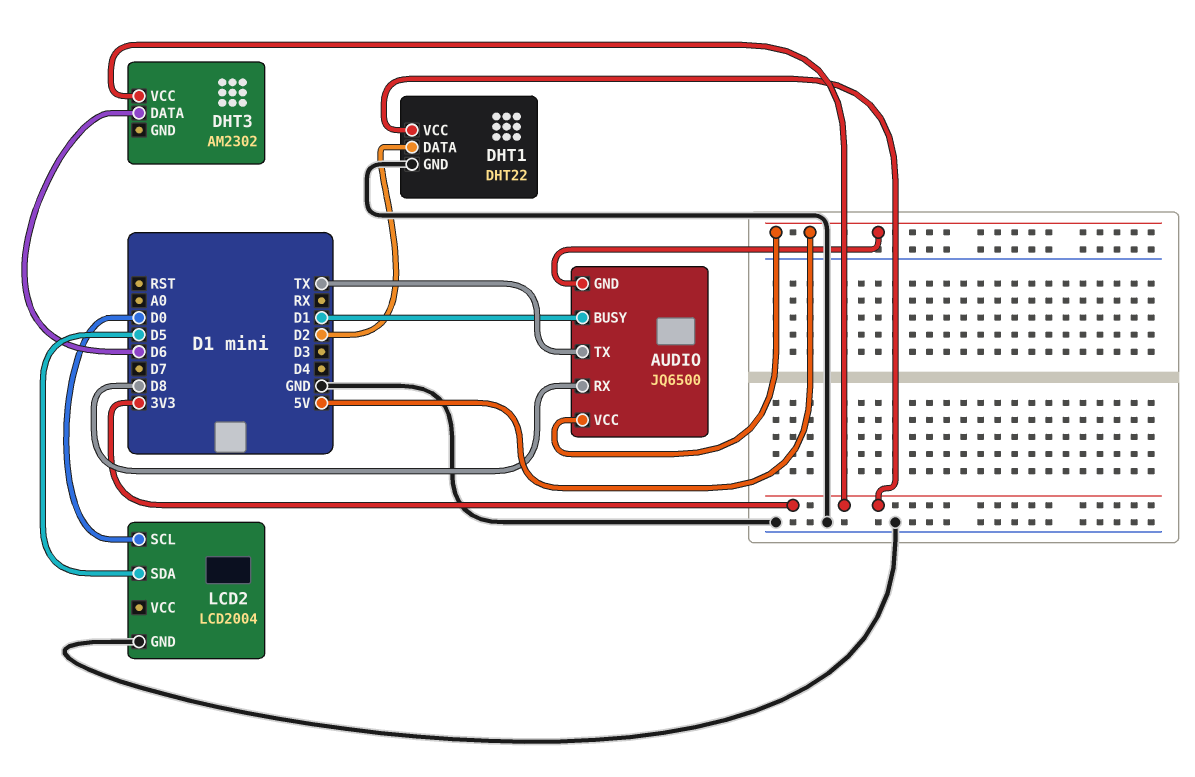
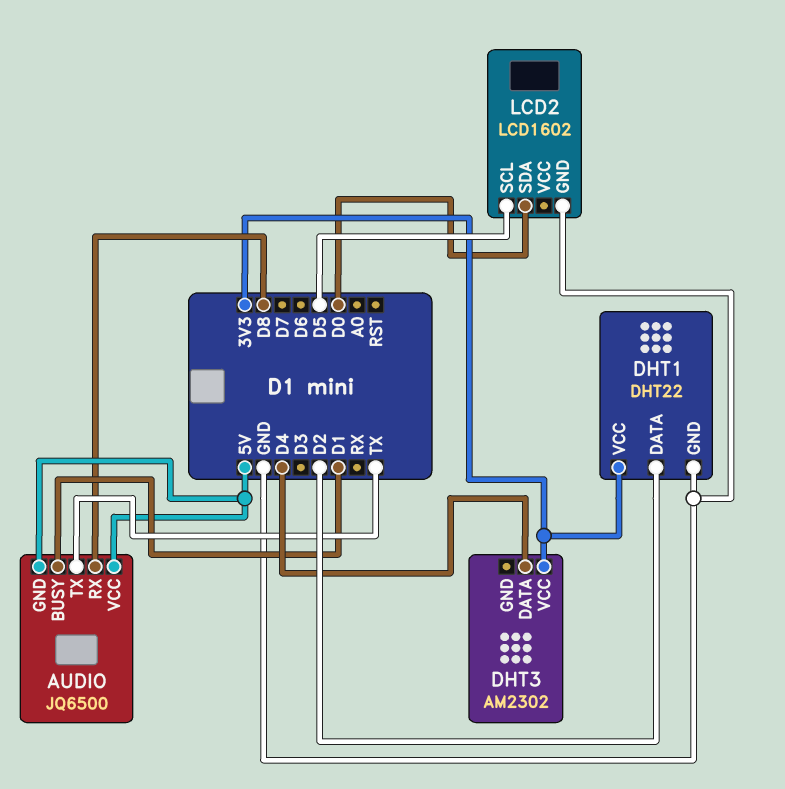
DHT3 pin DATA: D6 -> D4
LCD2: LCD2004 -> LCD1602
LCD2 pin SCL: D0 -> D5
LCD2 pin SDA: D5 -> D0

